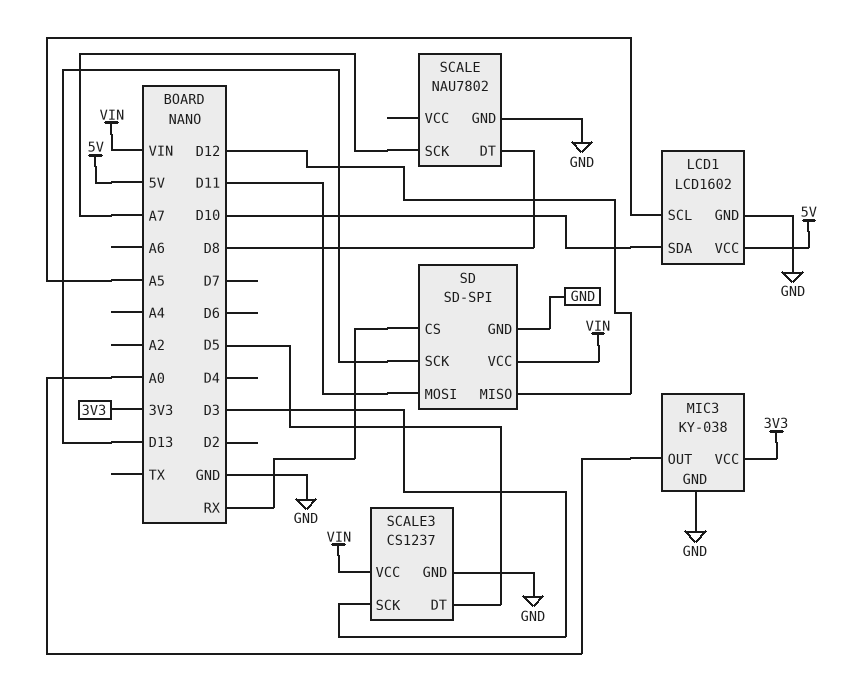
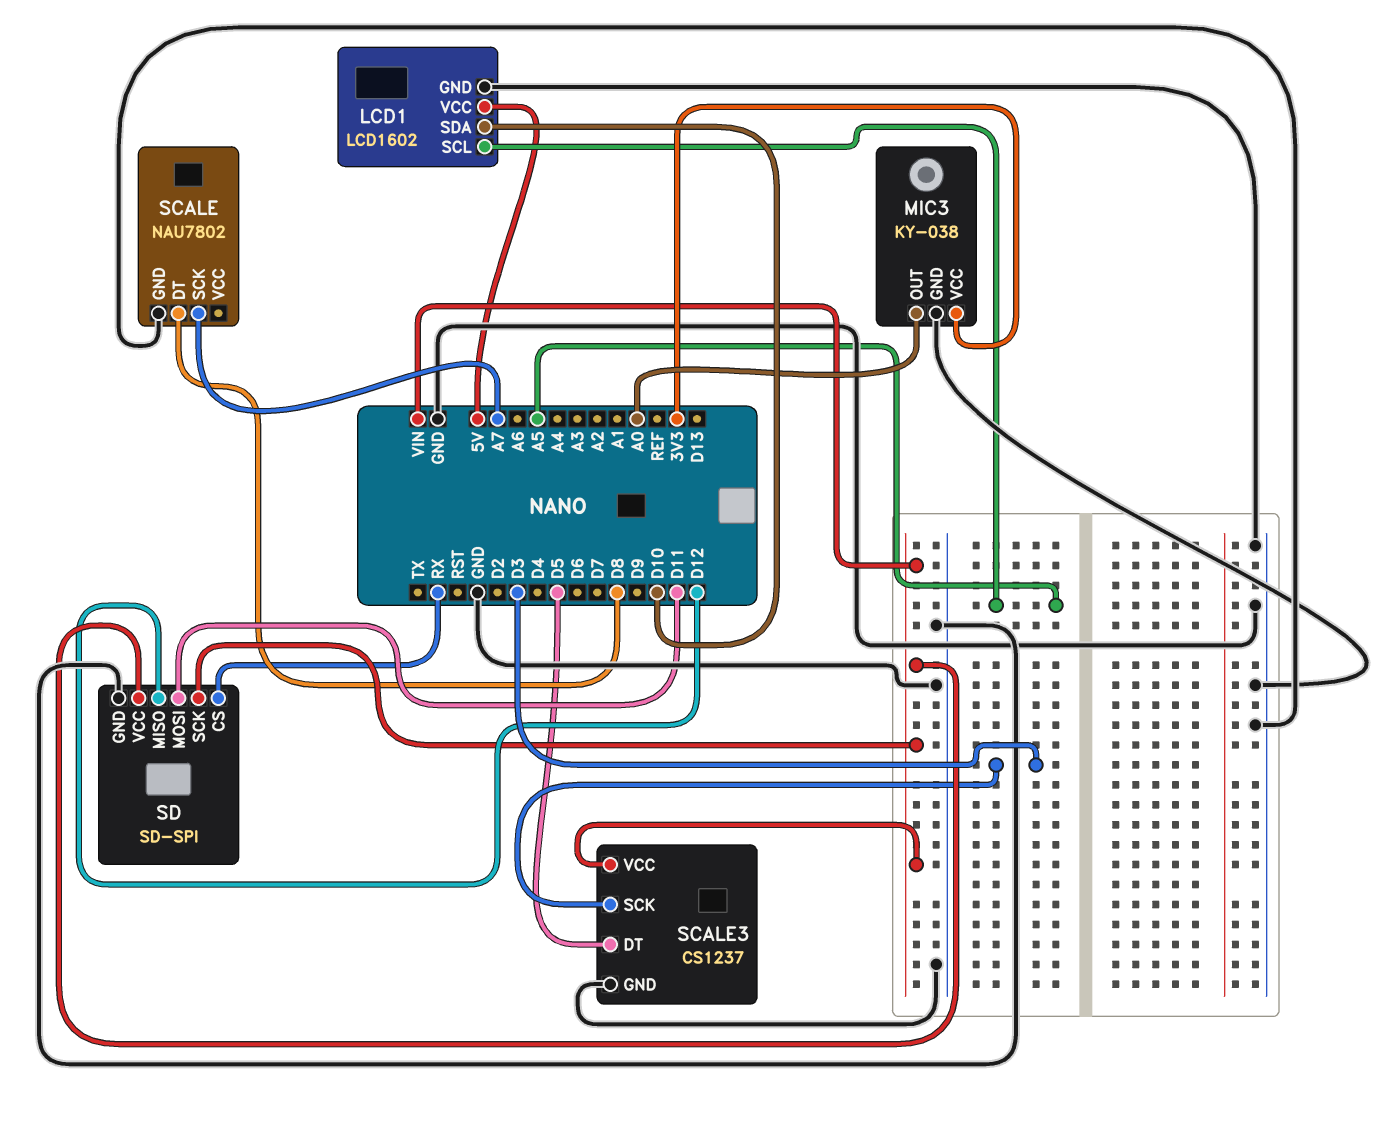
SD pin SCK: D13 -> VIN

